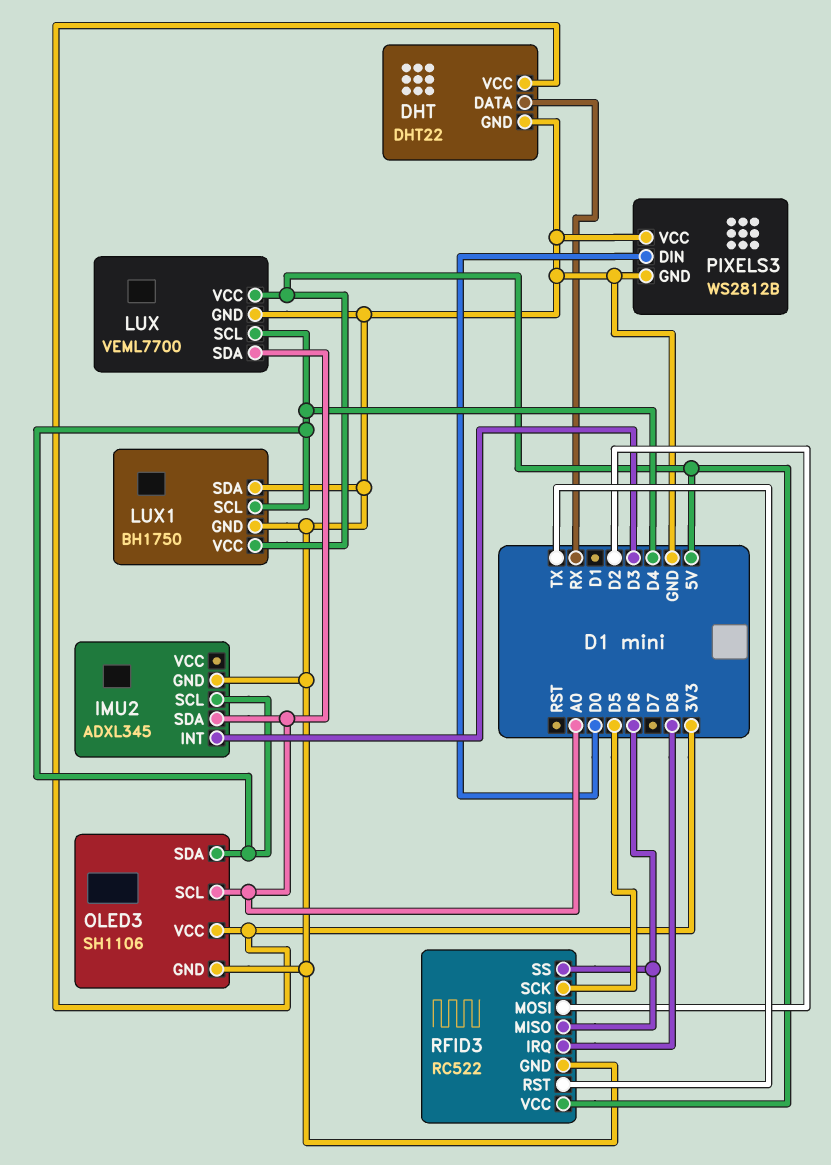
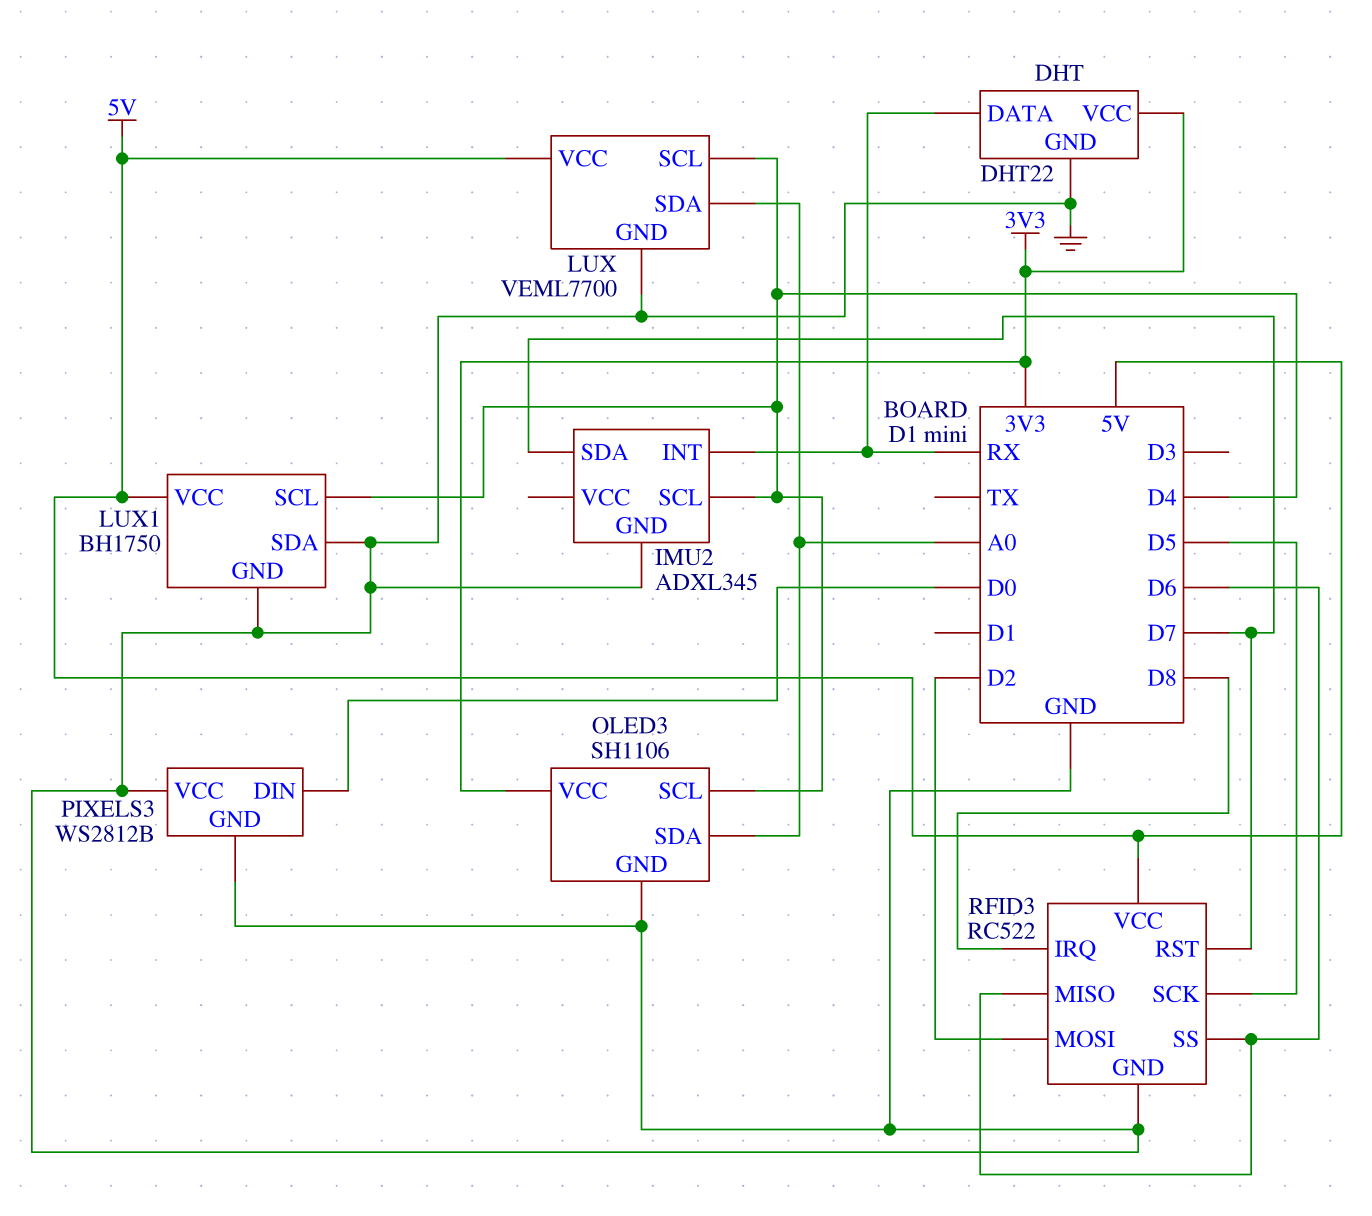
IMU2 pin INT: D3 -> RX
IMU2 pin SDA: A0 -> D7
OLED3 pin SCL: A0 -> D4
OLED3 pin SDA: D4 -> A0
RFID3 pin RST: TX -> D7

